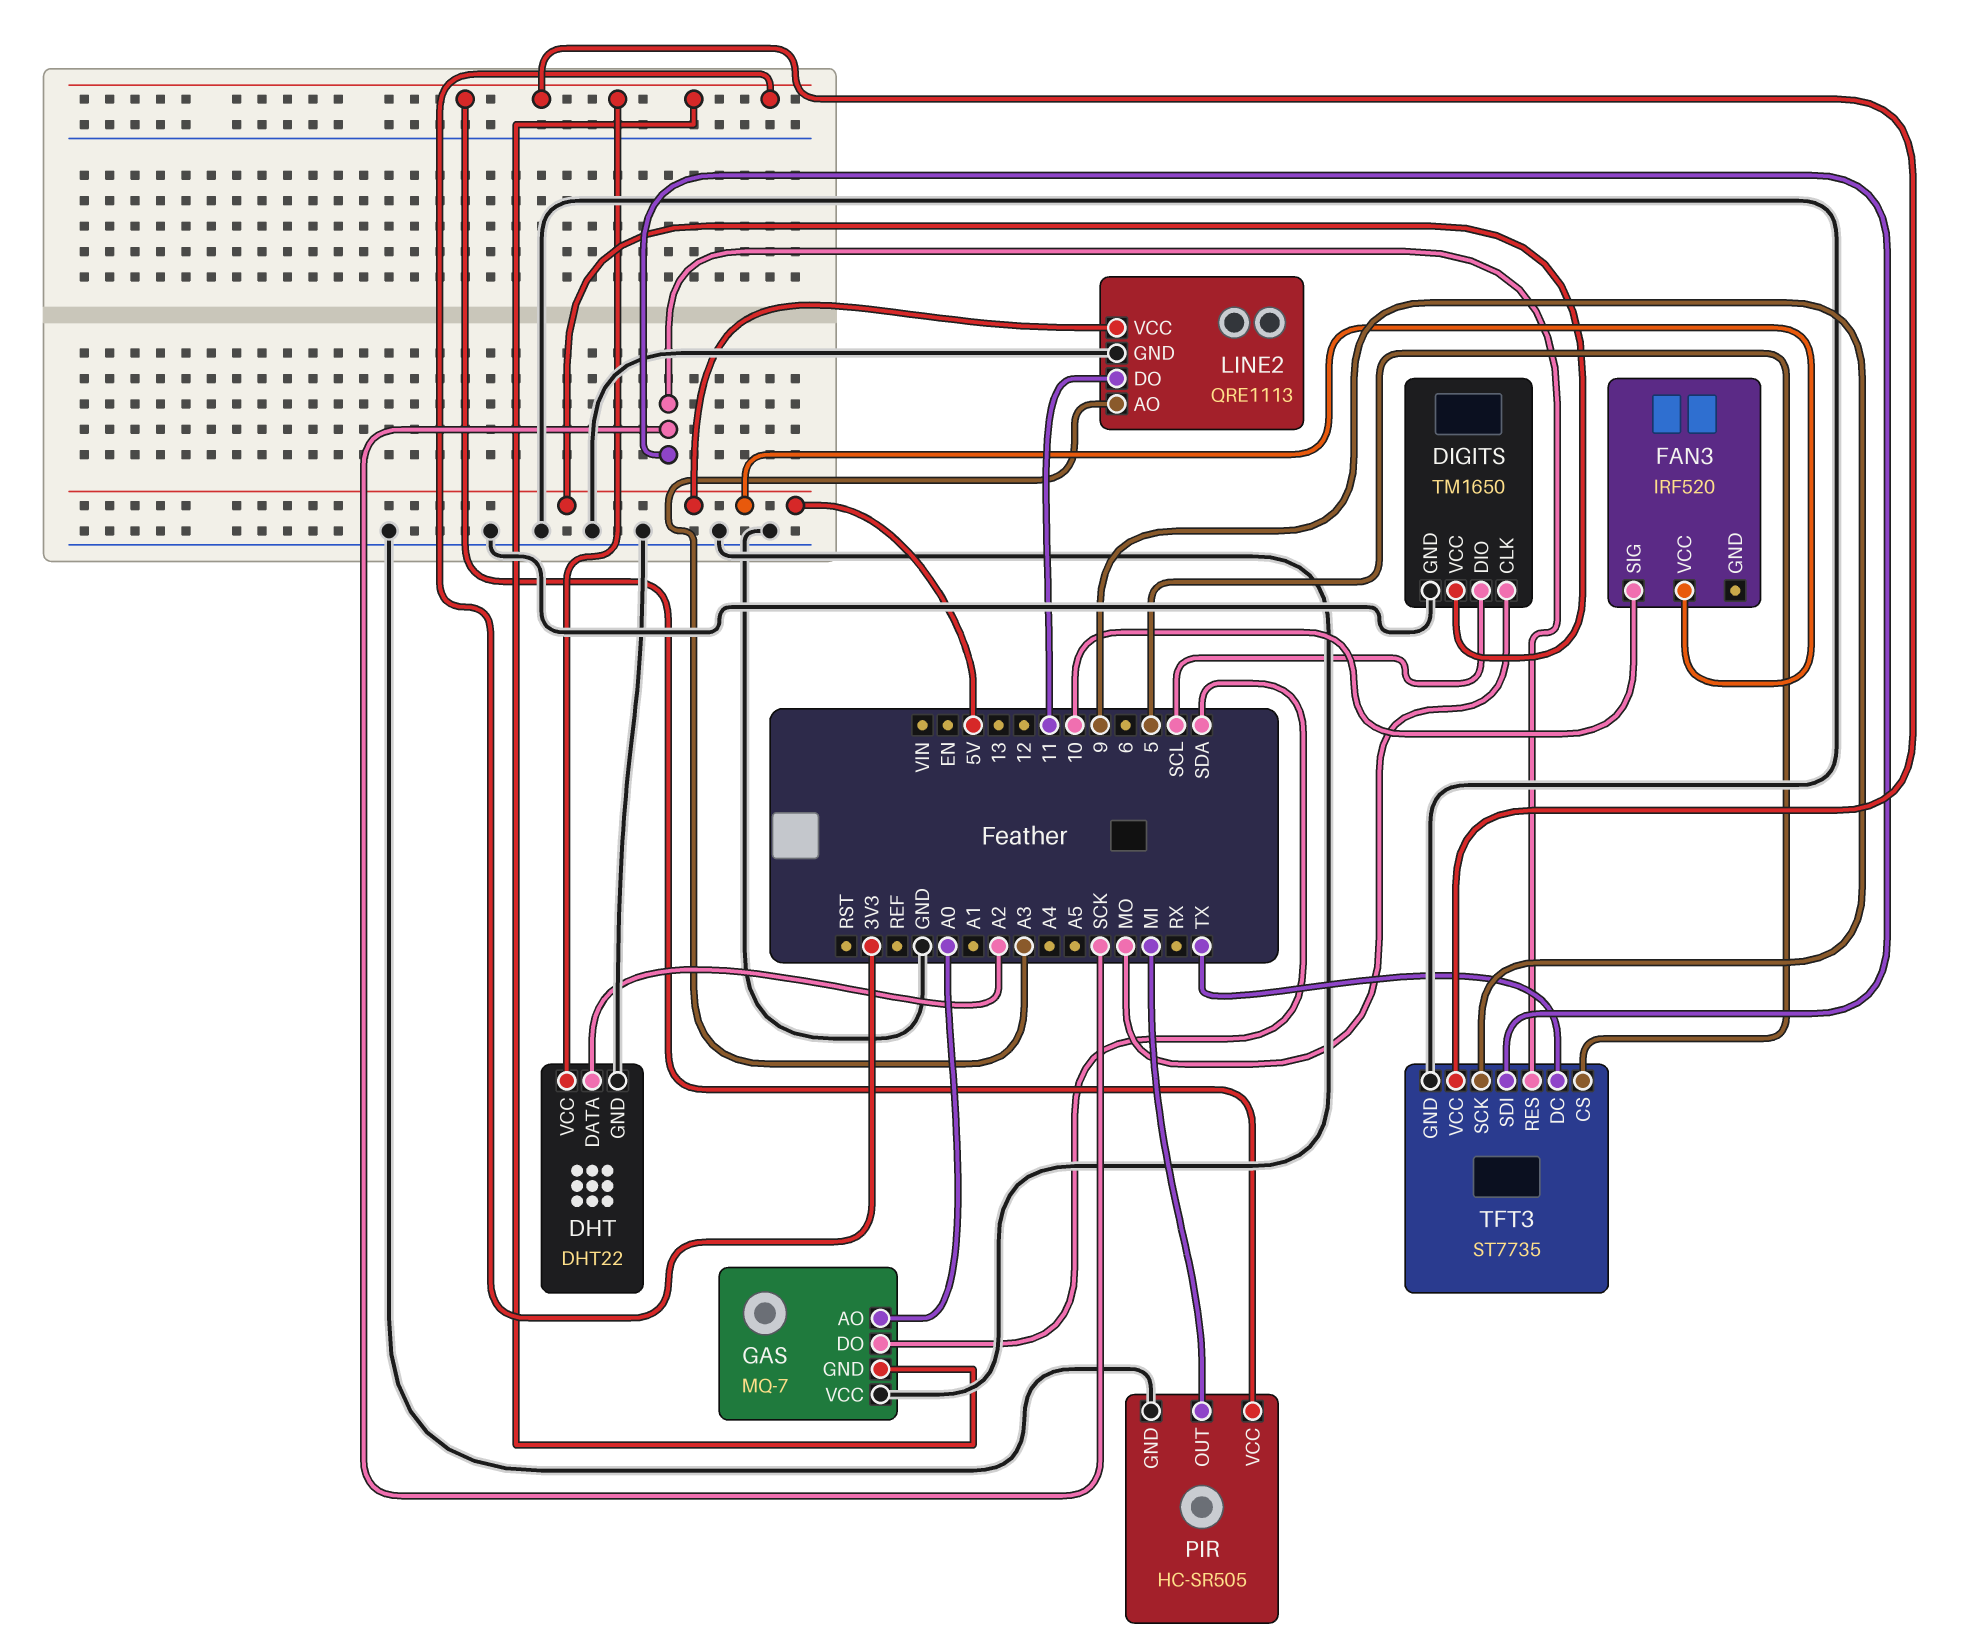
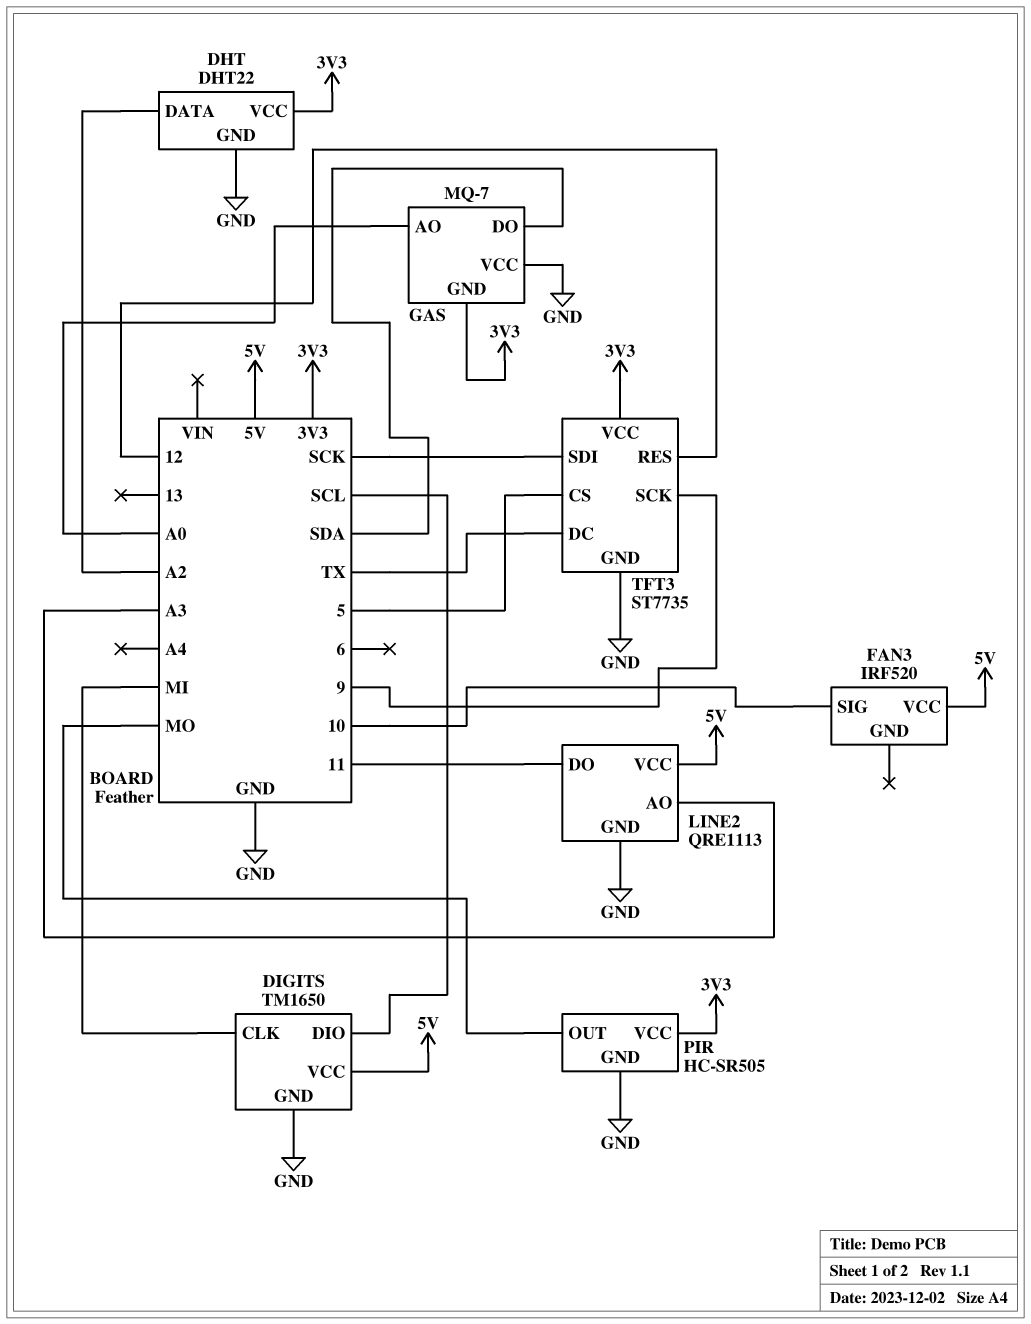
DIGITS pin CLK: MO -> MI
PIR pin OUT: MI -> MO
TFT3 pin RES: SCK -> 12

